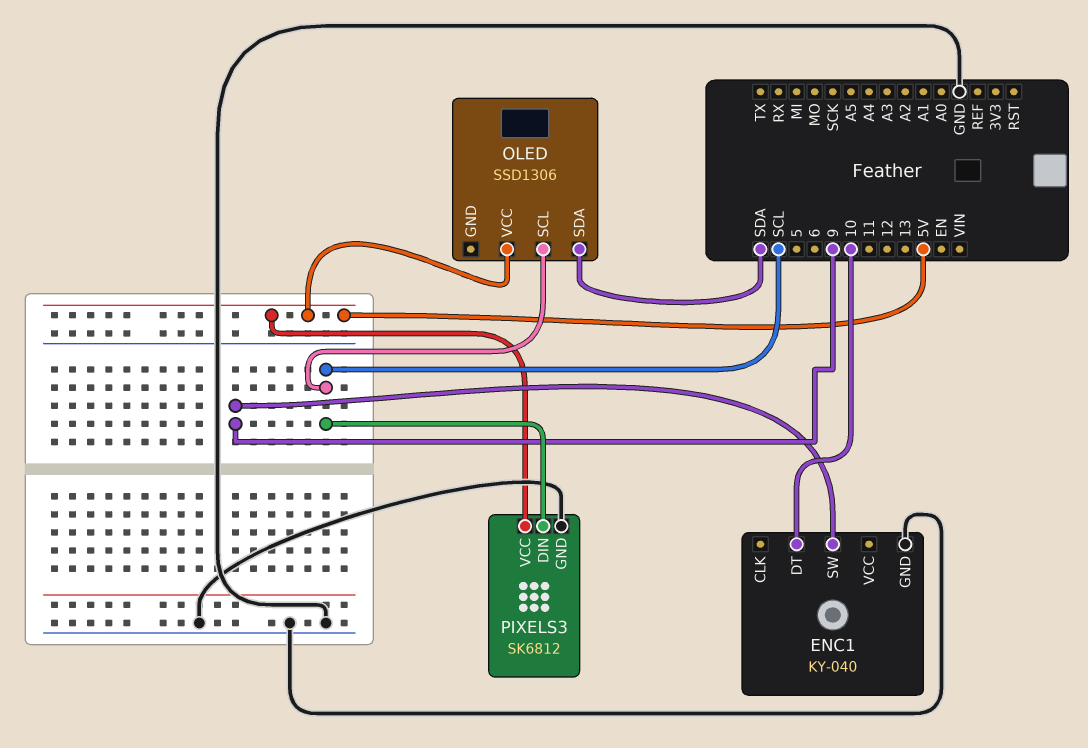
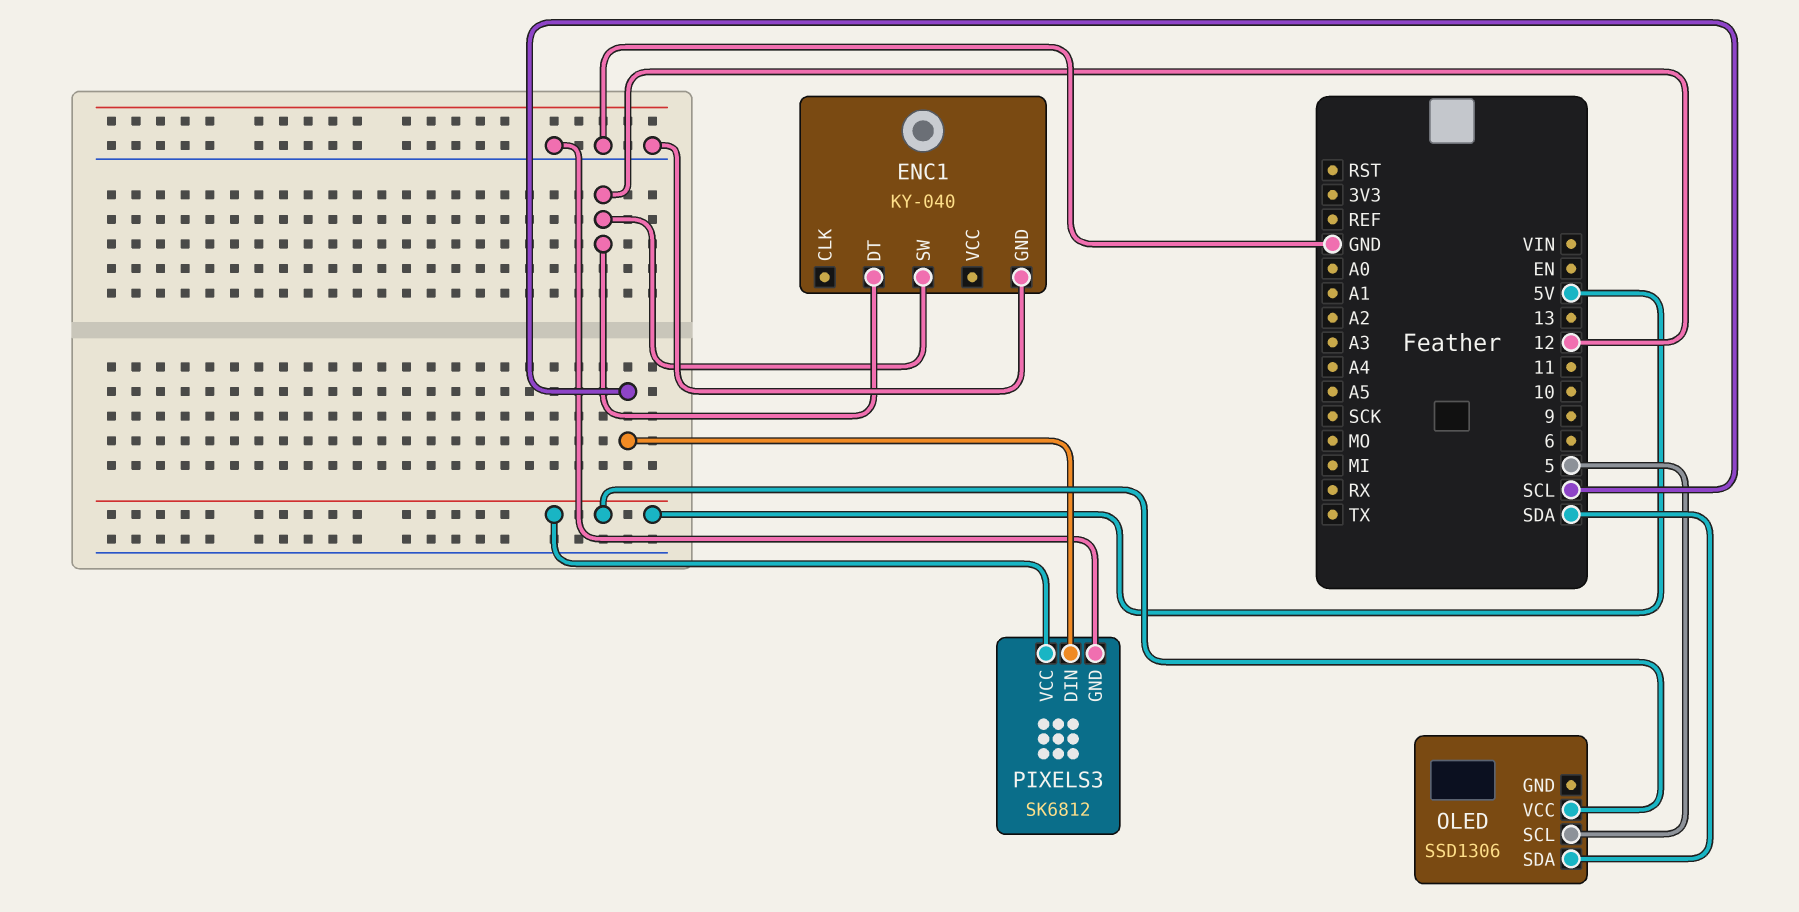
ENC1 pin DT: 10 -> 12
ENC1 pin SW: 9 -> 12
OLED pin SCL: SCL -> 5

